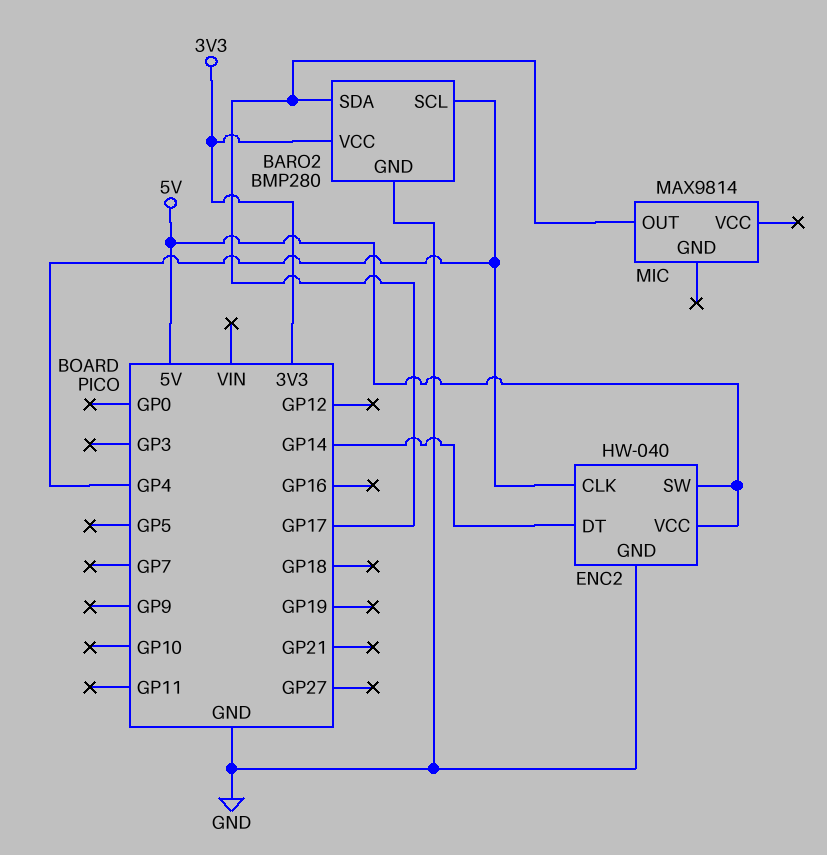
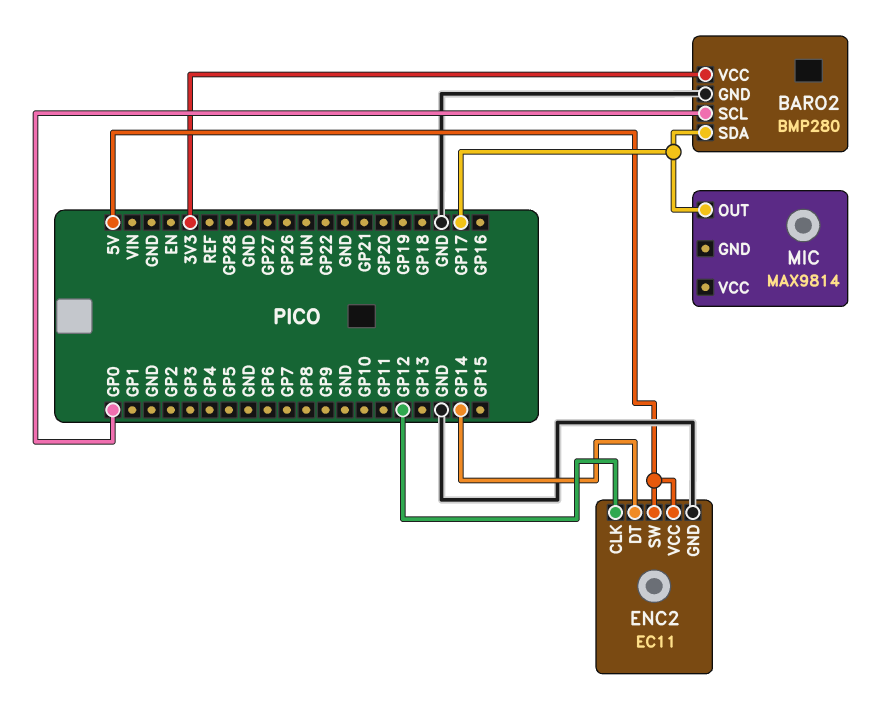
BARO2 pin SCL: GP4 -> GP0
ENC2: HW-040 -> EC11
ENC2 pin CLK: GP4 -> GP12

